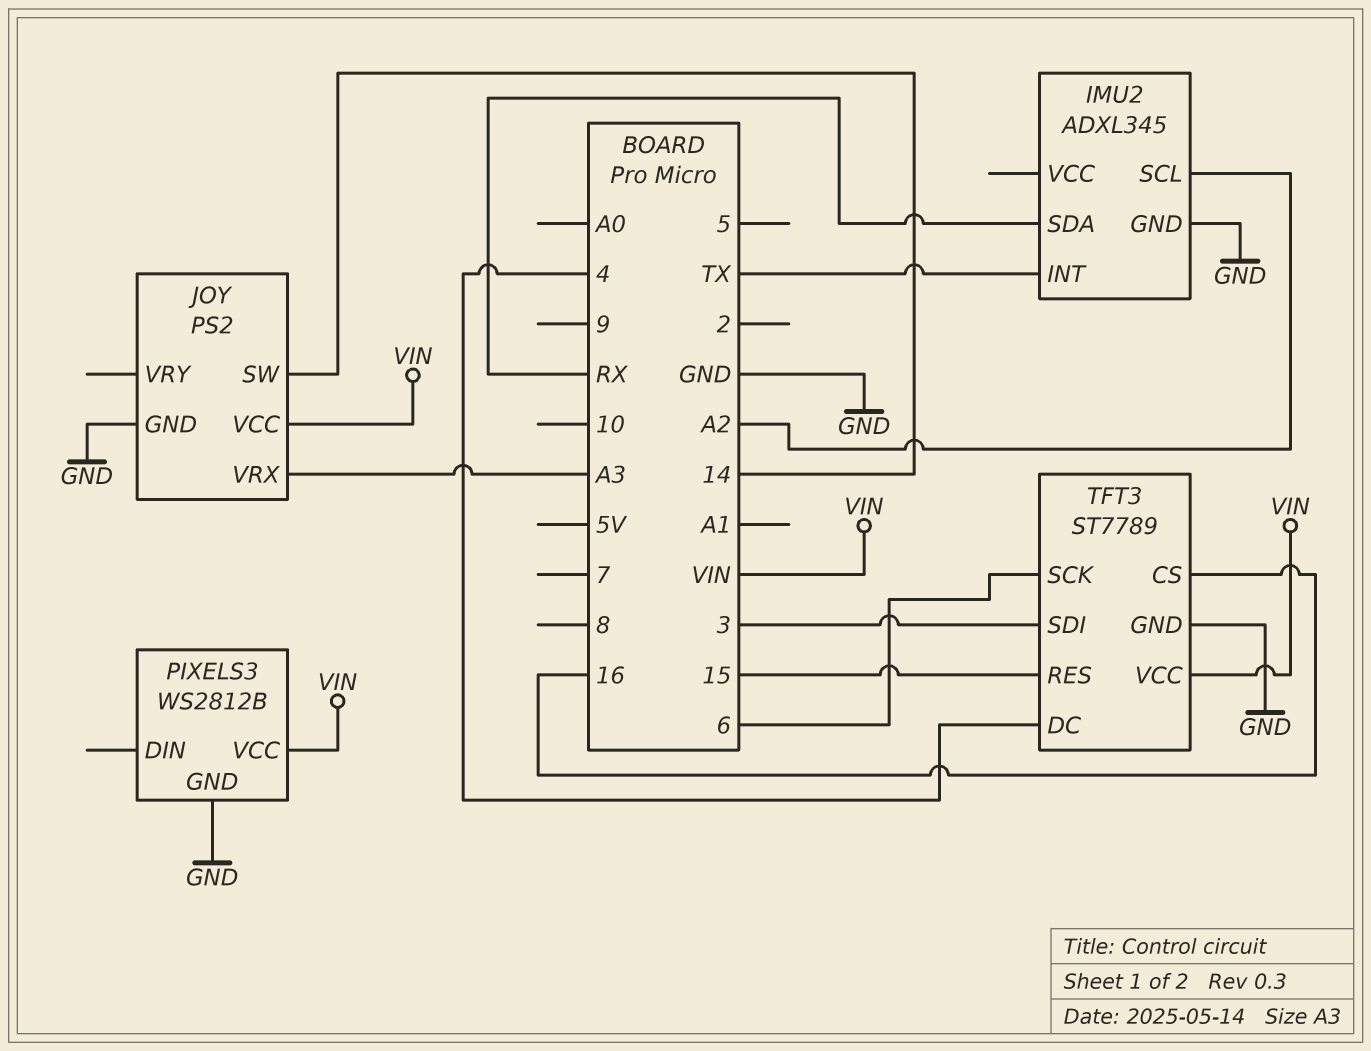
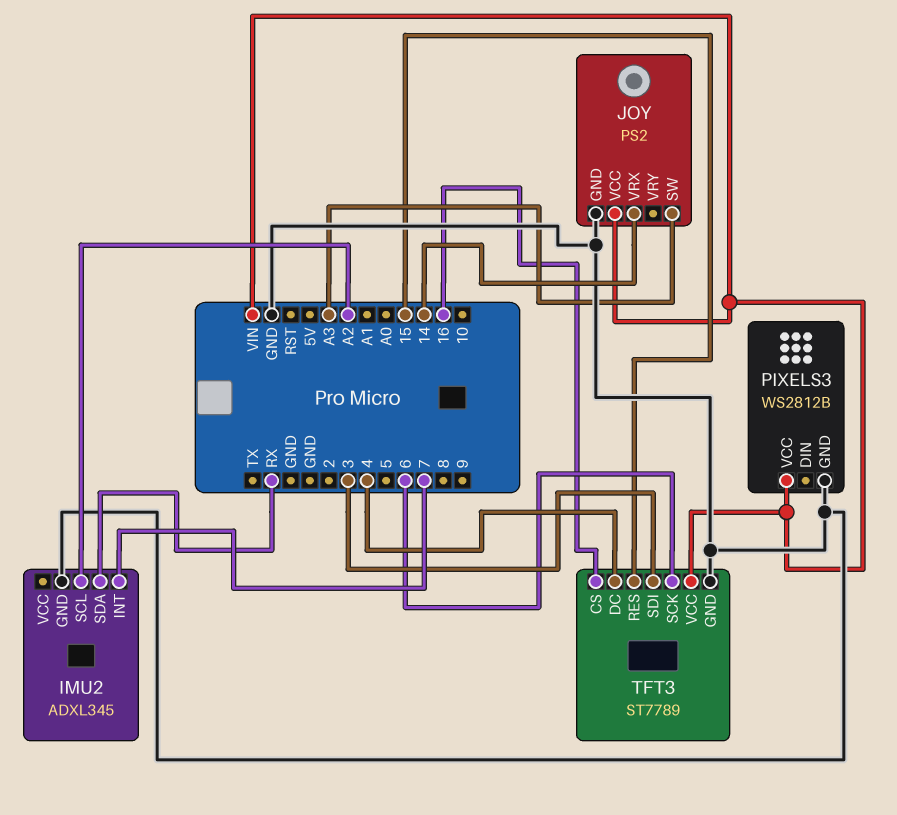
IMU2 pin INT: TX -> 7
JOY pin SW: 14 -> A3
JOY pin VRX: A3 -> 14

